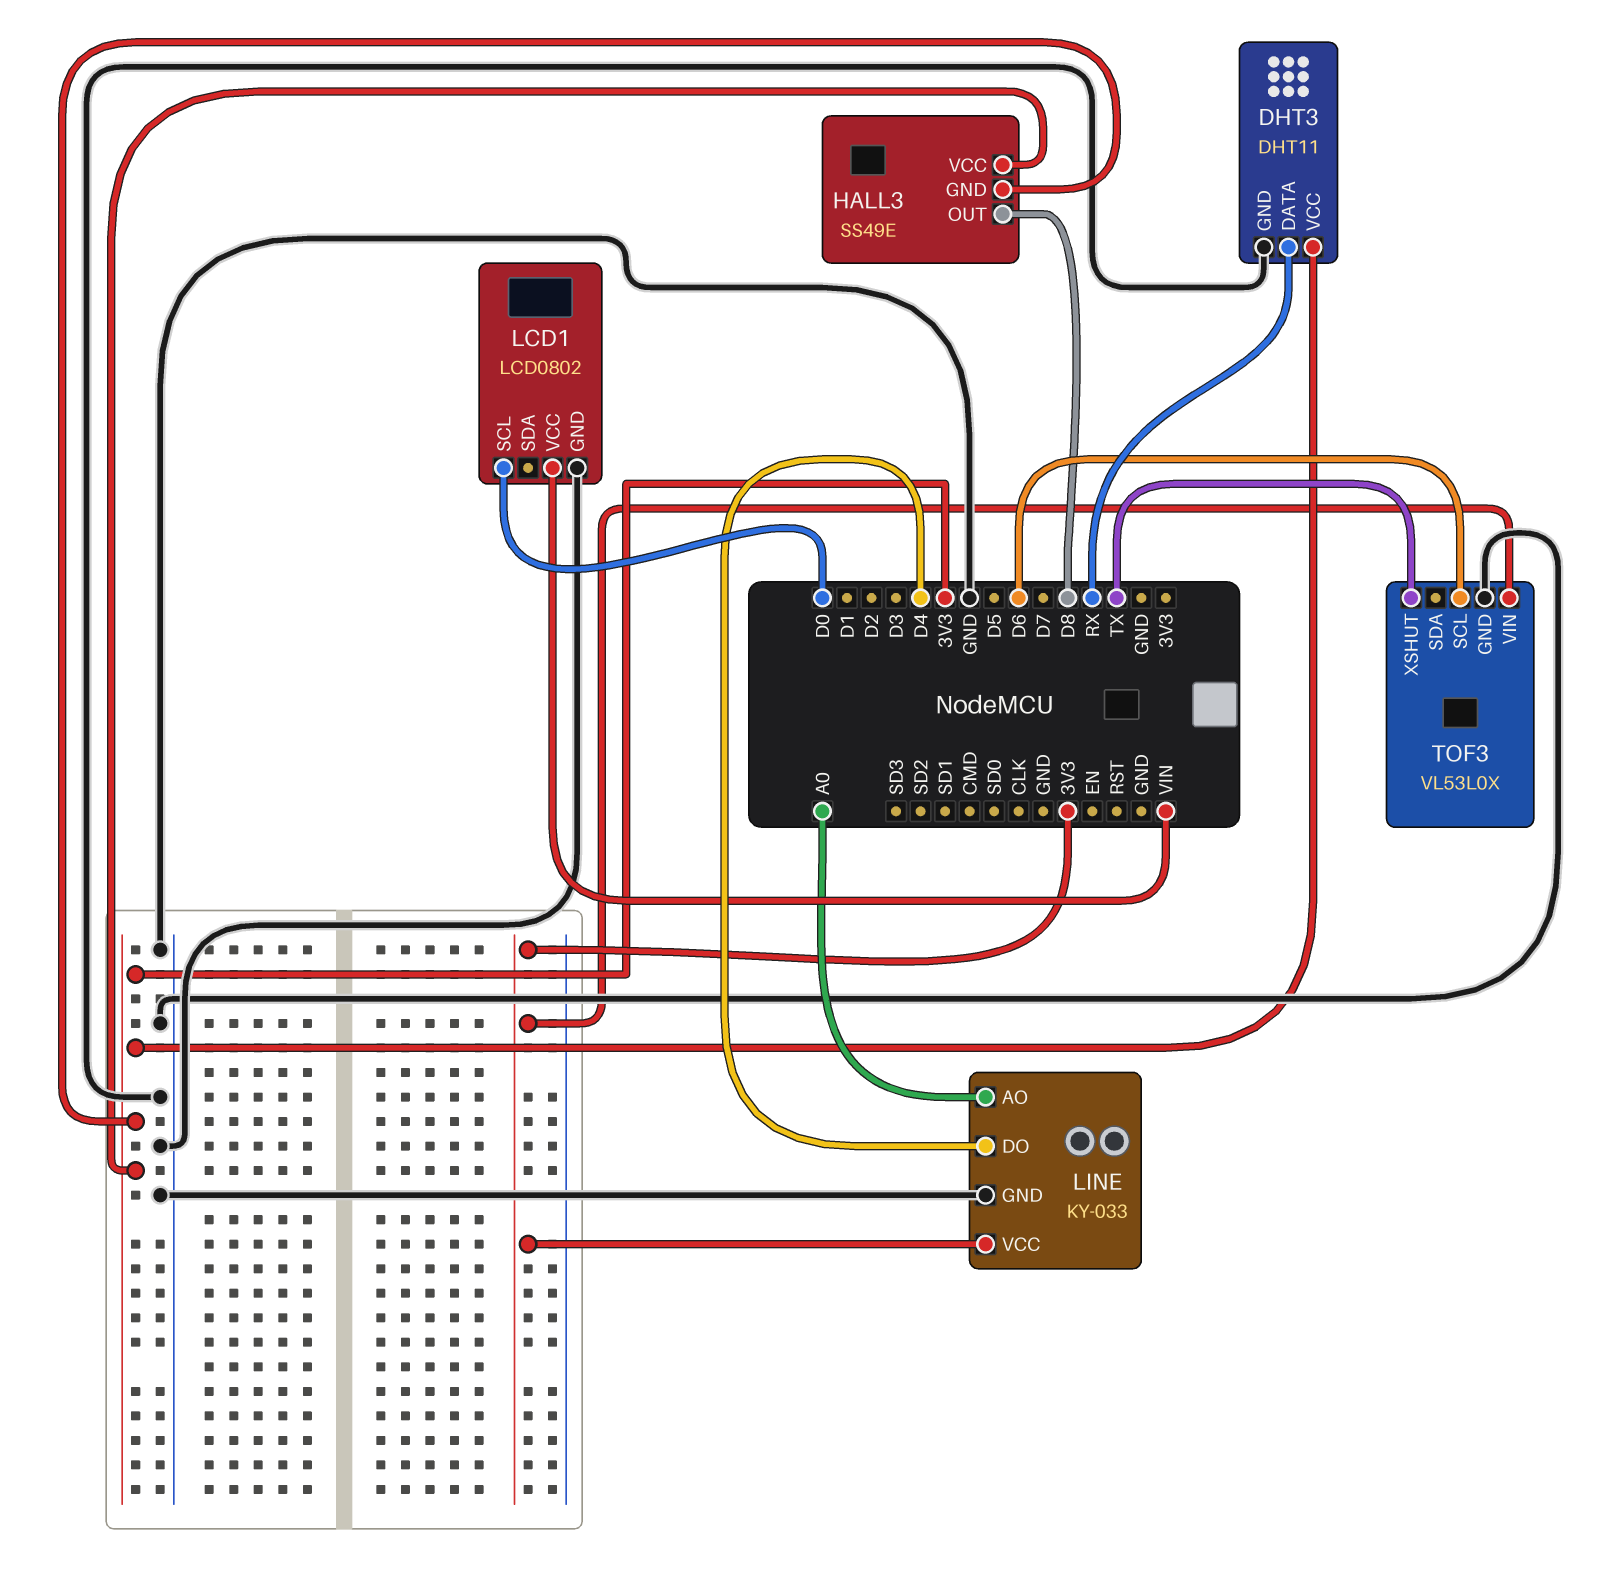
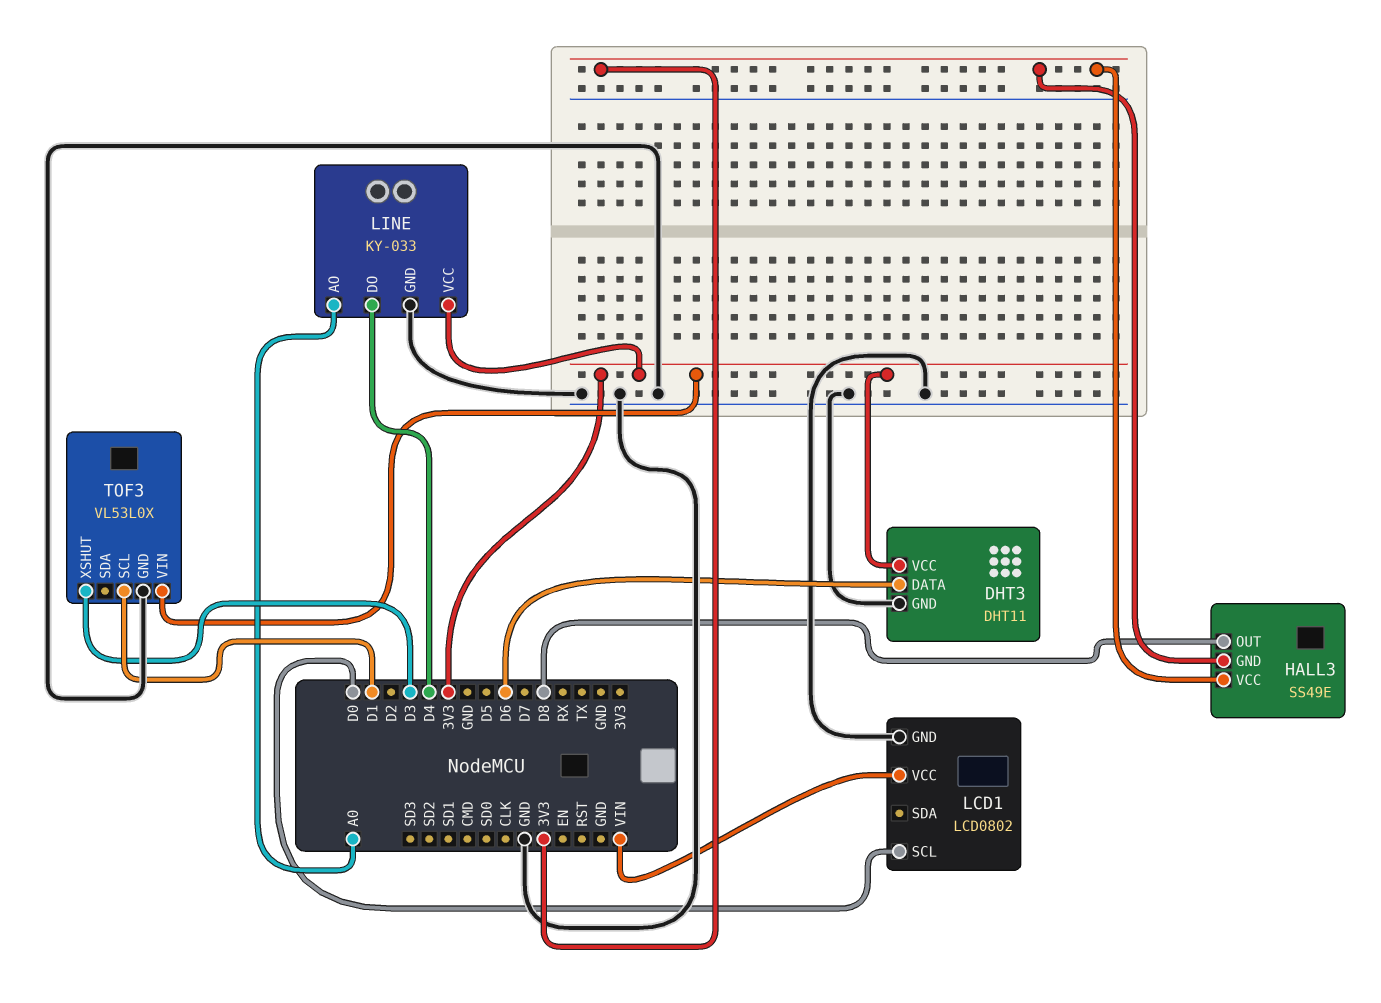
DHT3 pin DATA: RX -> D6
TOF3 pin SCL: D6 -> D1
TOF3 pin XSHUT: TX -> D3

